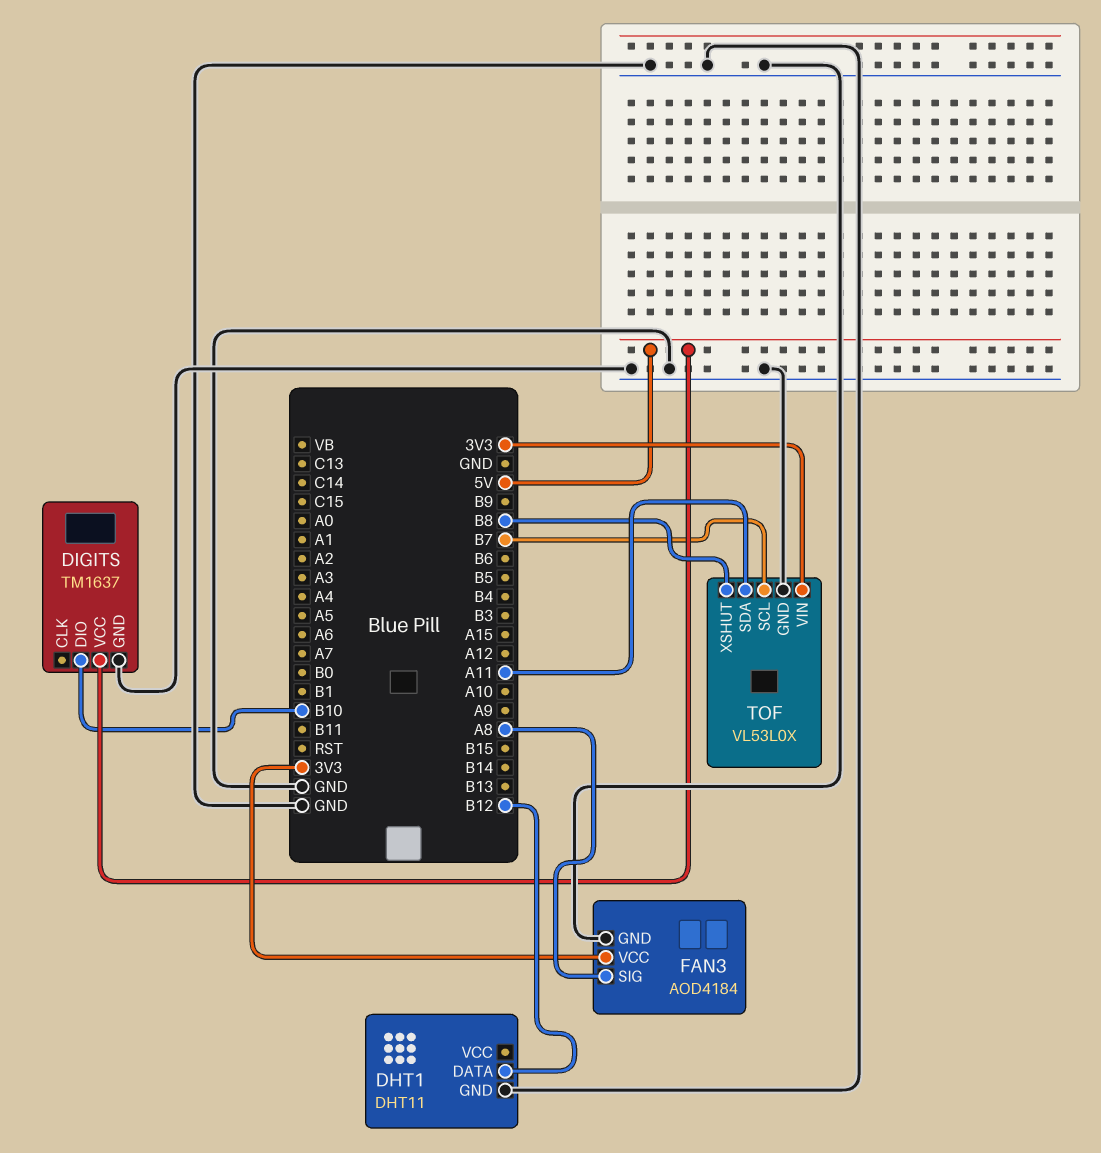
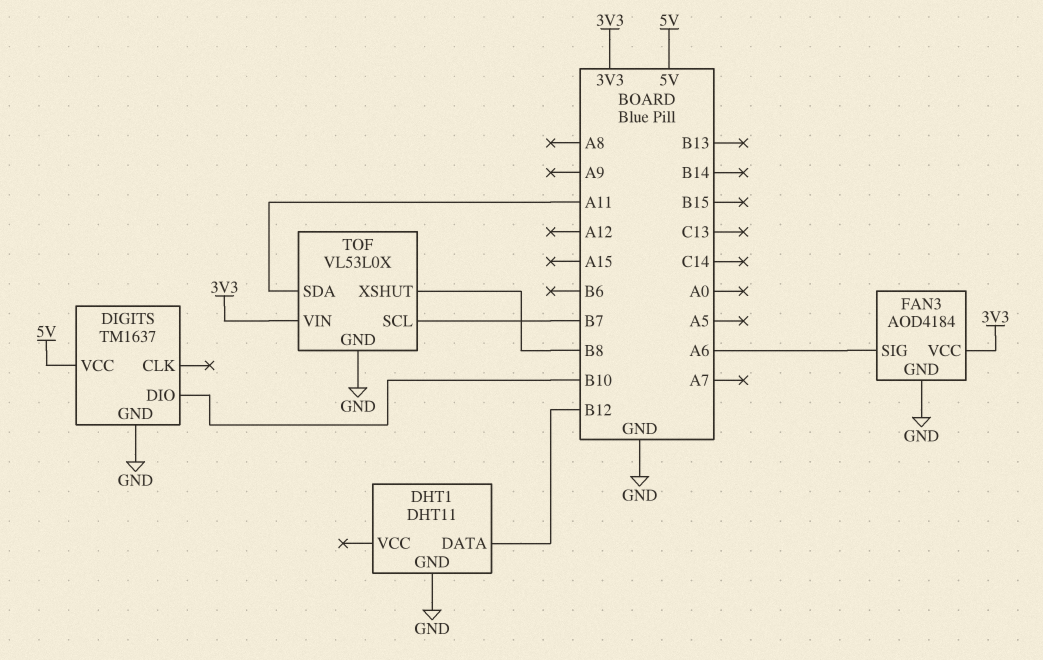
FAN3 pin SIG: A8 -> A6

